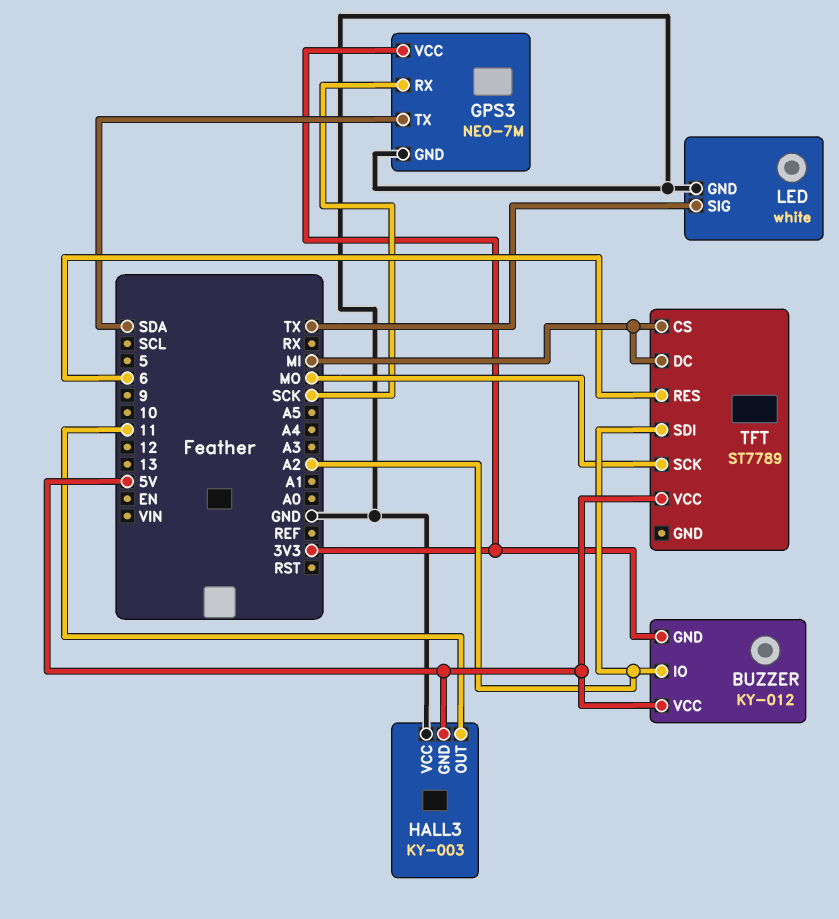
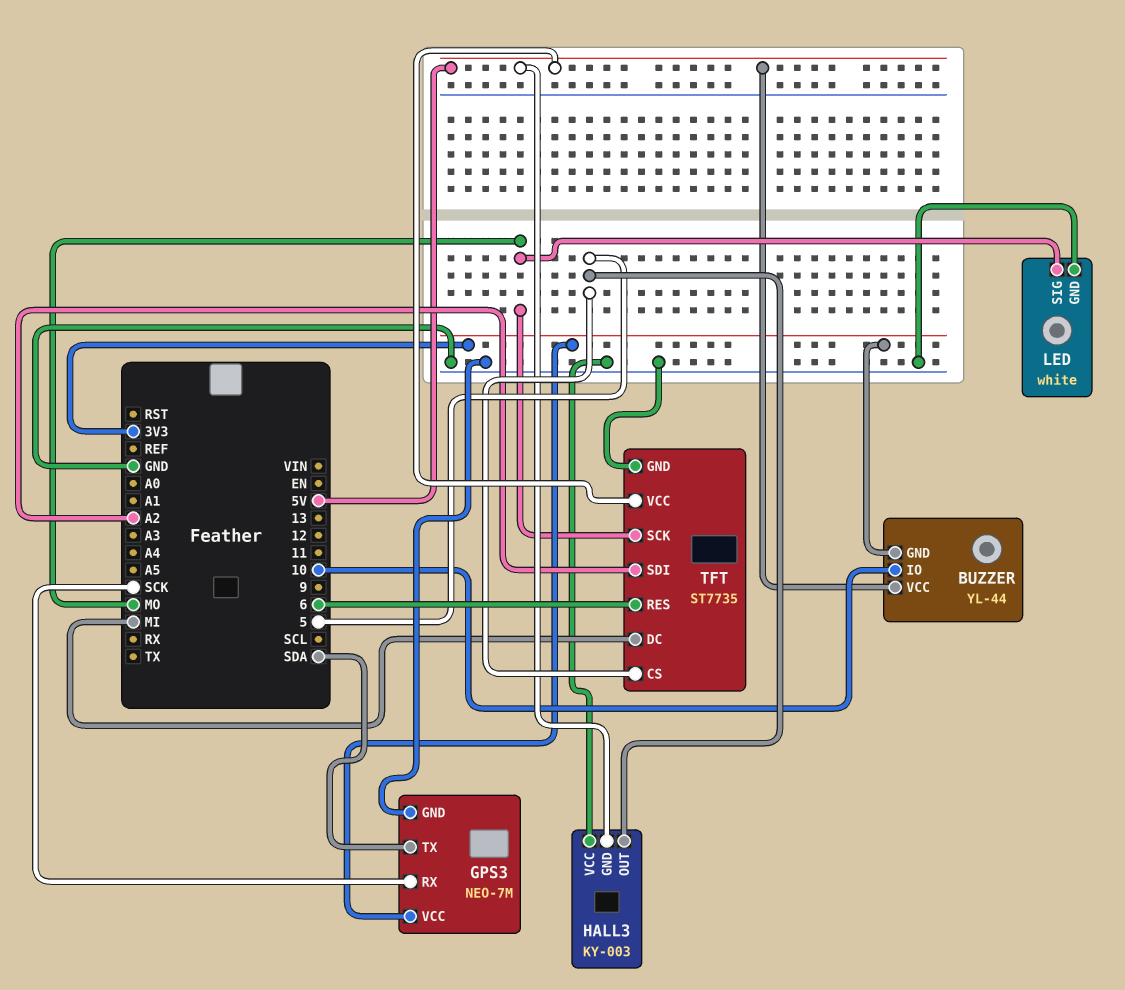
BUZZER: KY-012 -> YL-44
BUZZER pin IO: A2 -> 10
HALL3 pin OUT: 11 -> 5
LED pin SIG: TX -> MO
TFT: ST7789 -> ST7735
TFT pin CS: MI -> 5
TFT pin GND: none -> GND

